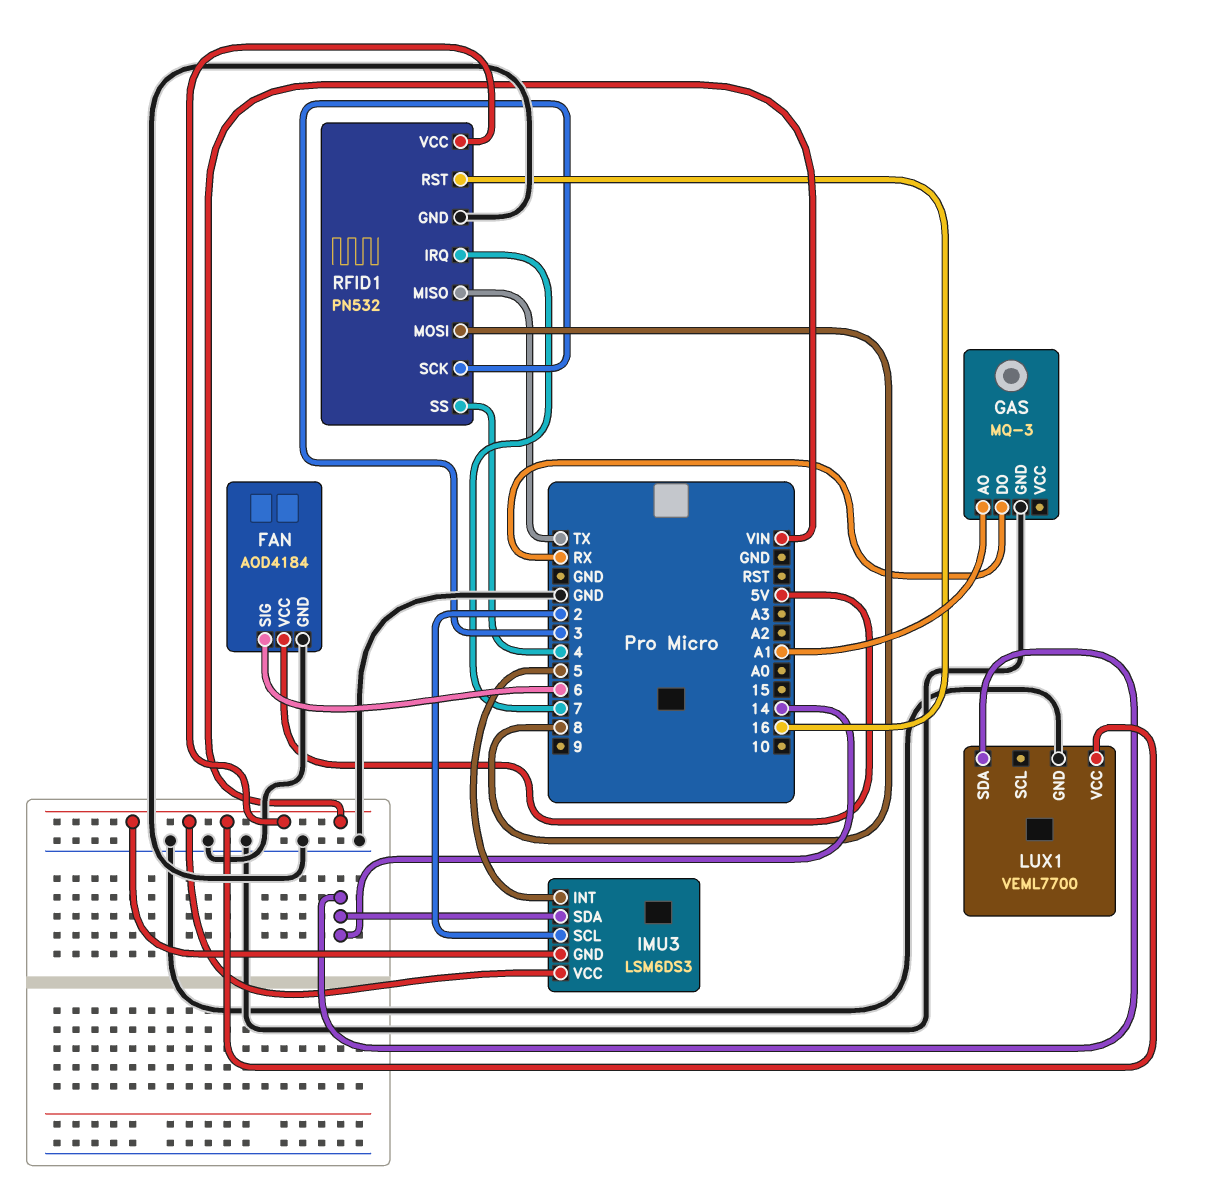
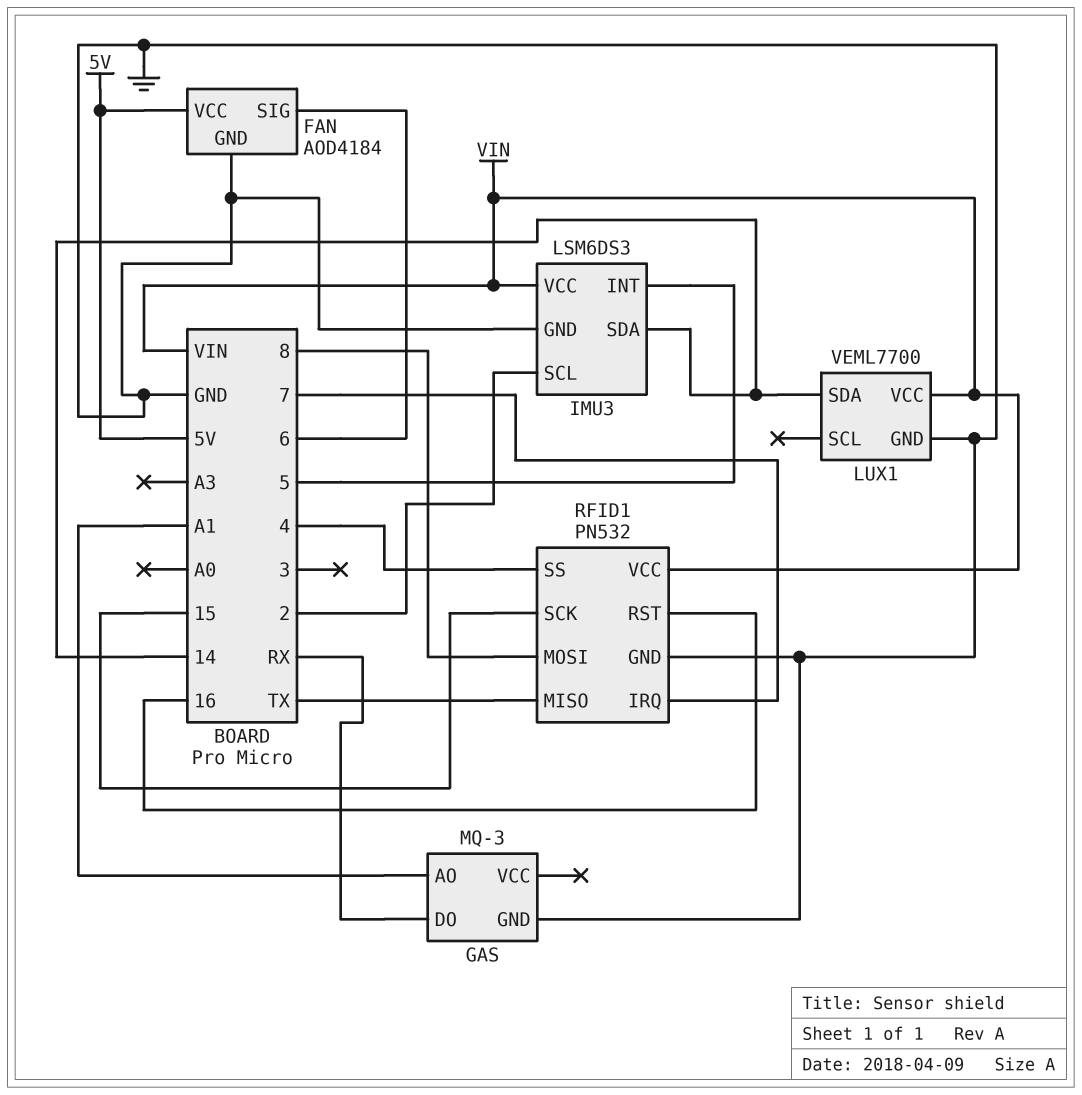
IMU3 pin GND: VIN -> GND
RFID1 pin SCK: 3 -> 15

